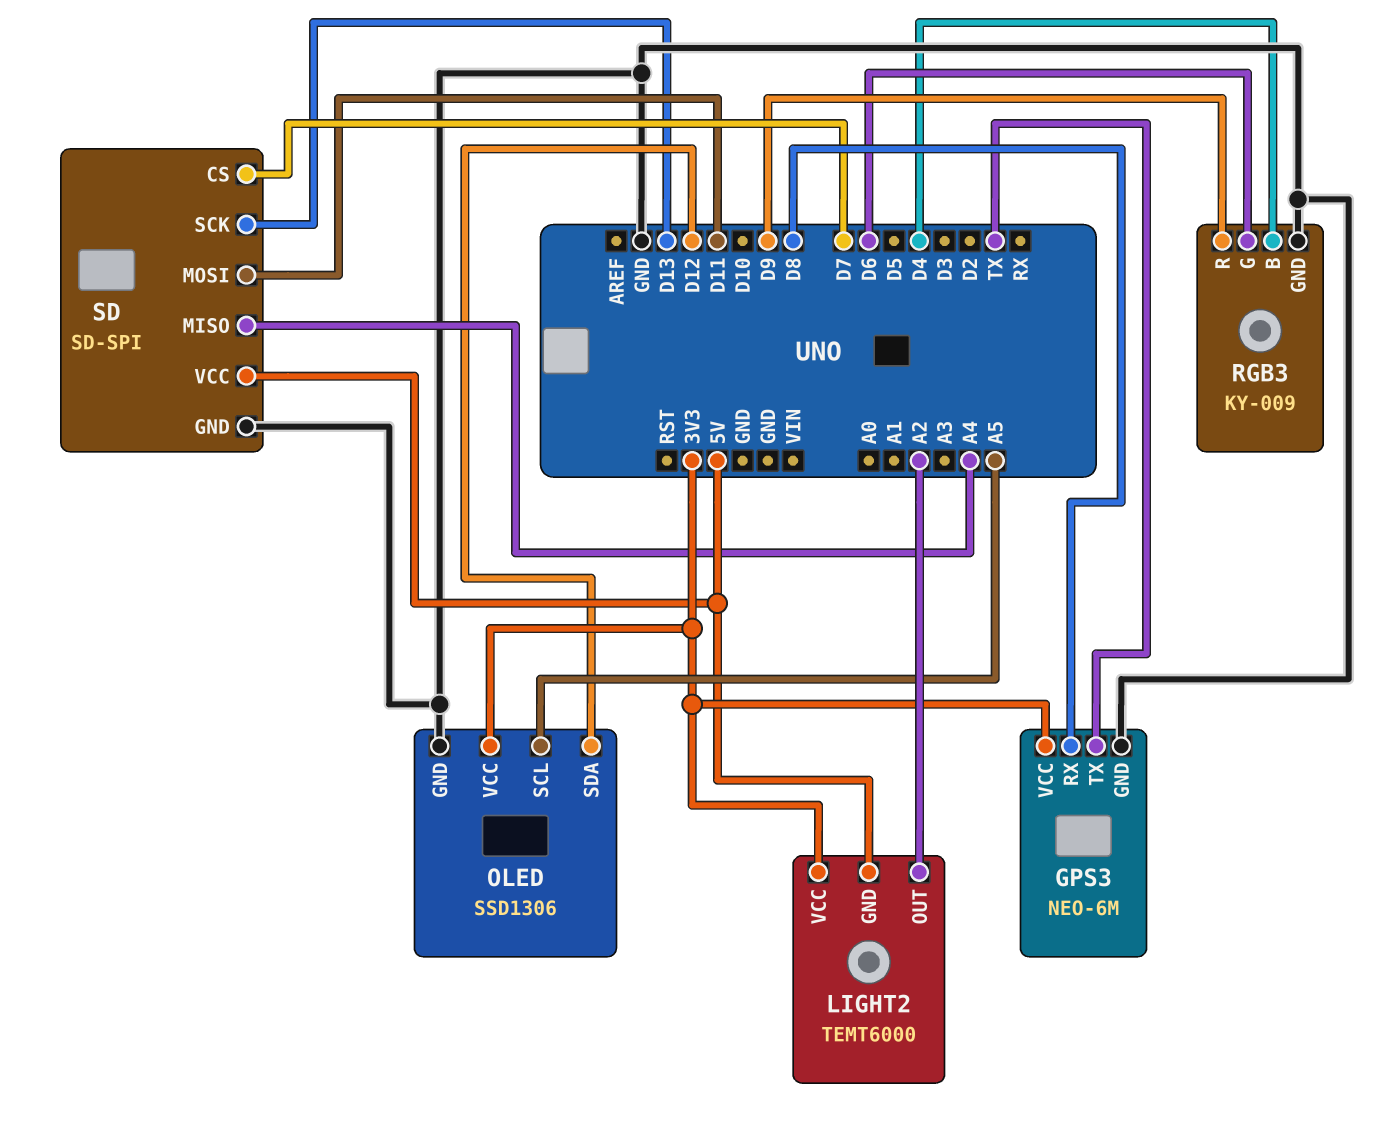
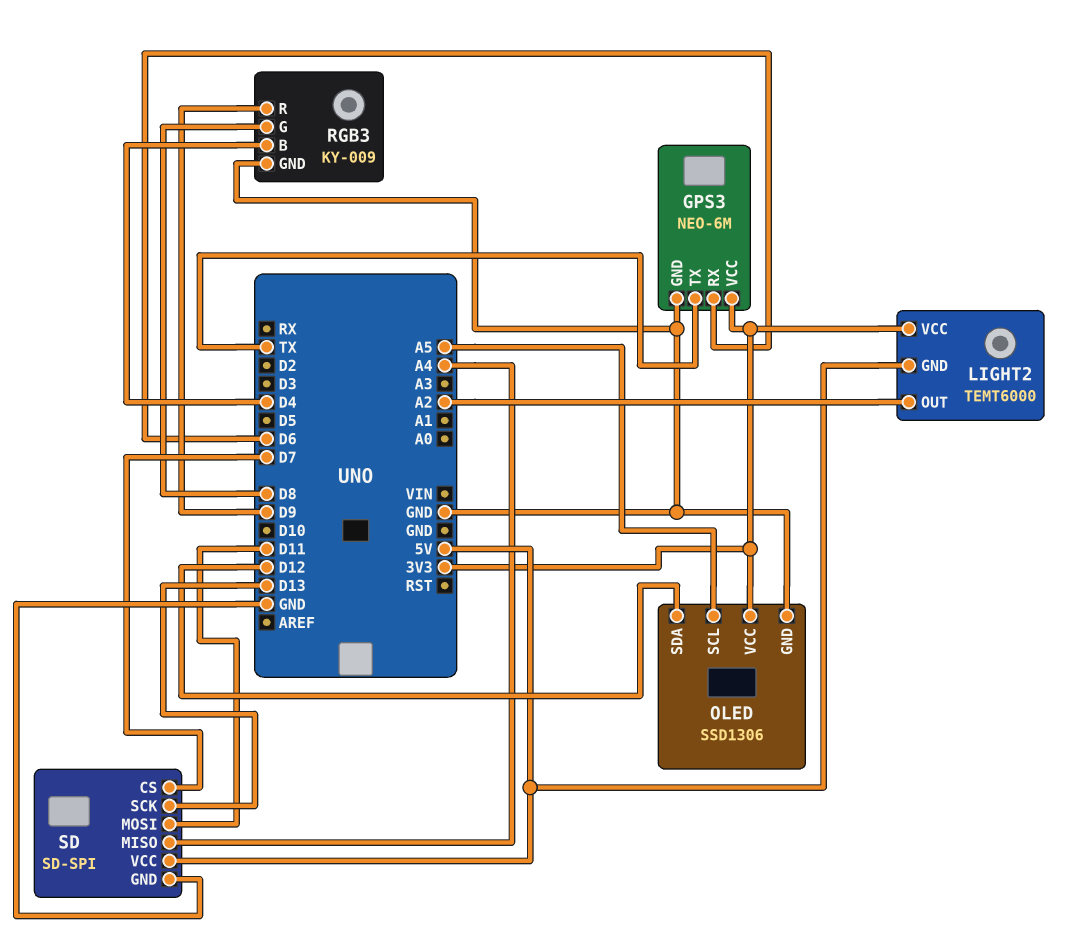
GPS3 pin RX: D8 -> D6
RGB3 pin G: D6 -> D8

